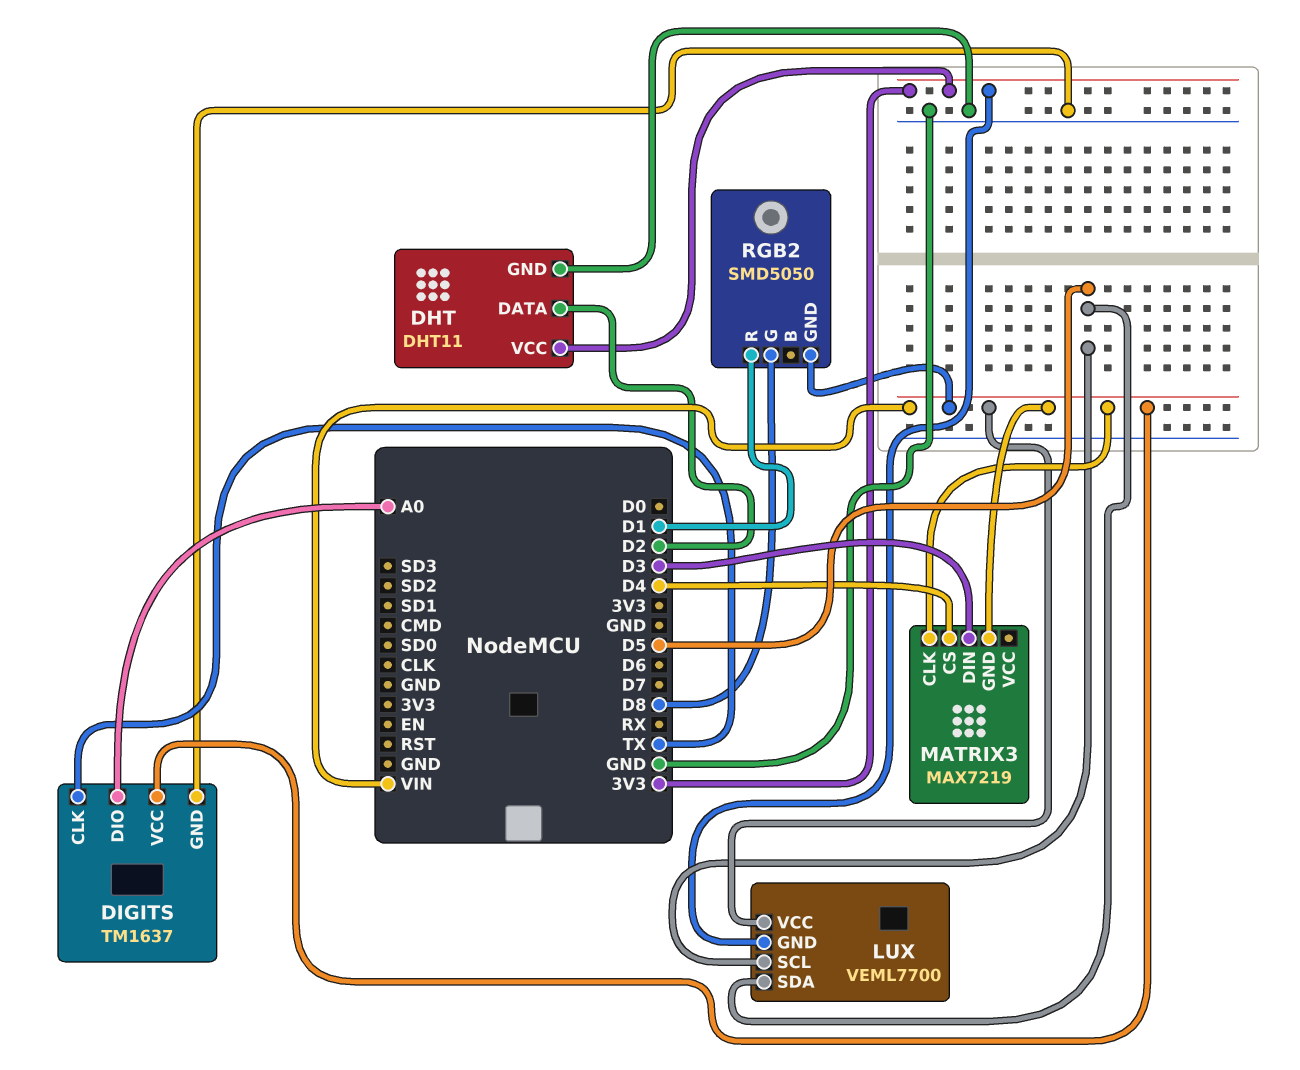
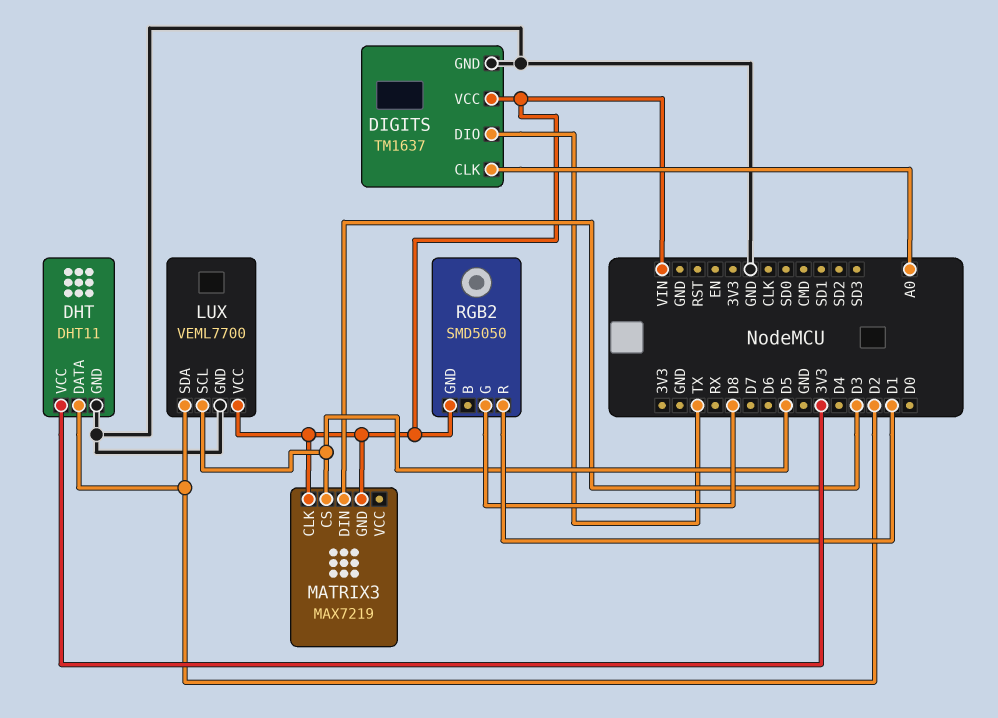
DIGITS pin CLK: TX -> A0
DIGITS pin DIO: A0 -> TX
LUX pin GND: 3V3 -> GND
LUX pin SDA: D5 -> D2
MATRIX3 pin CS: D4 -> D5

